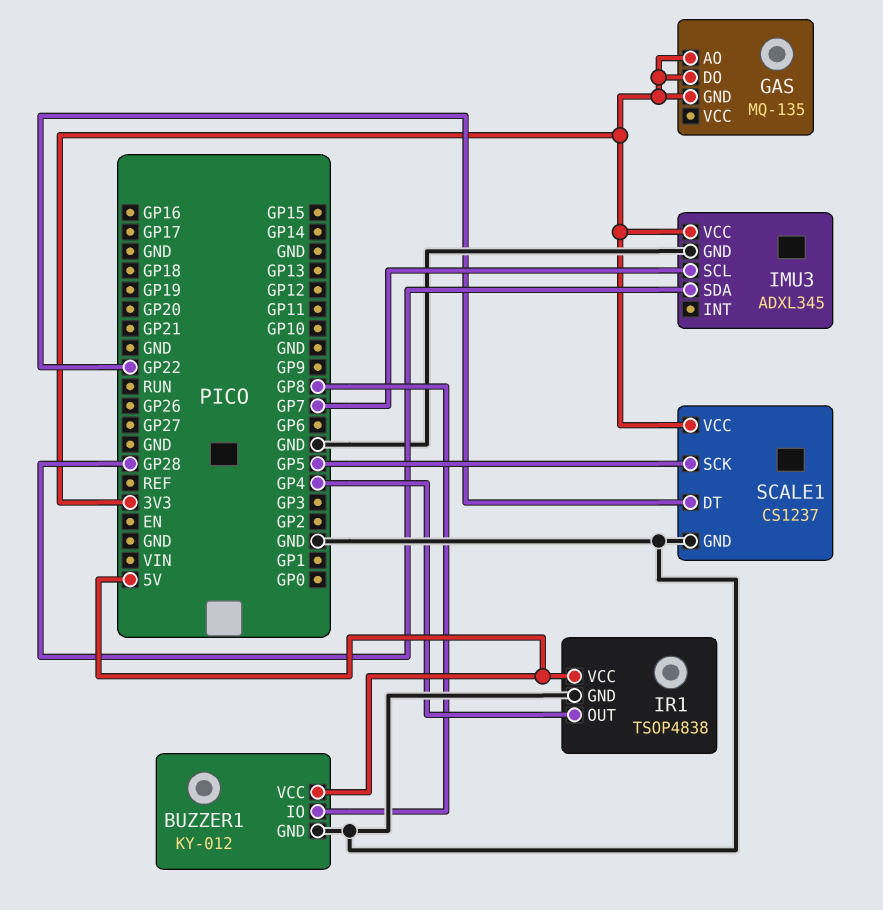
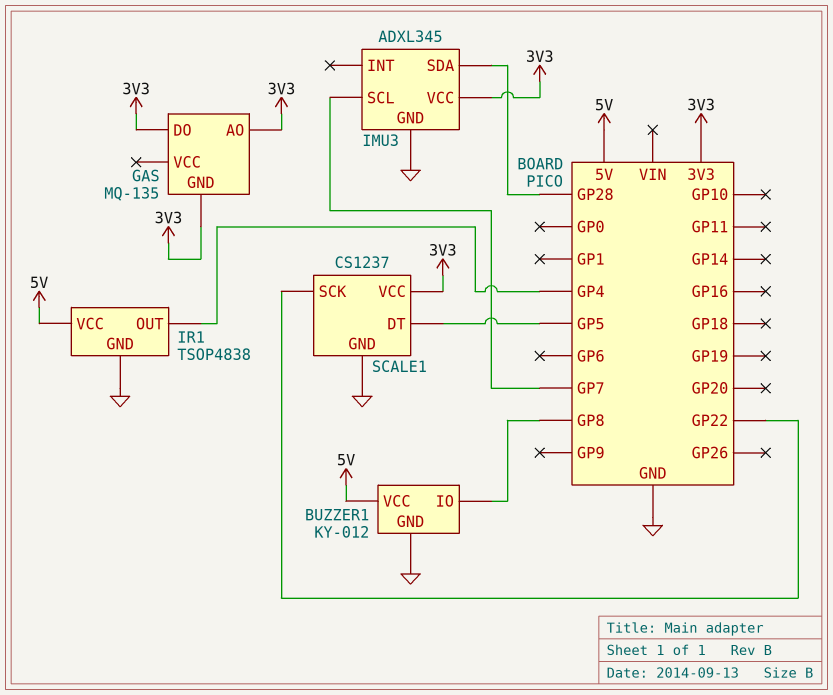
SCALE1 pin DT: GP22 -> GP5
SCALE1 pin SCK: GP5 -> GP22

